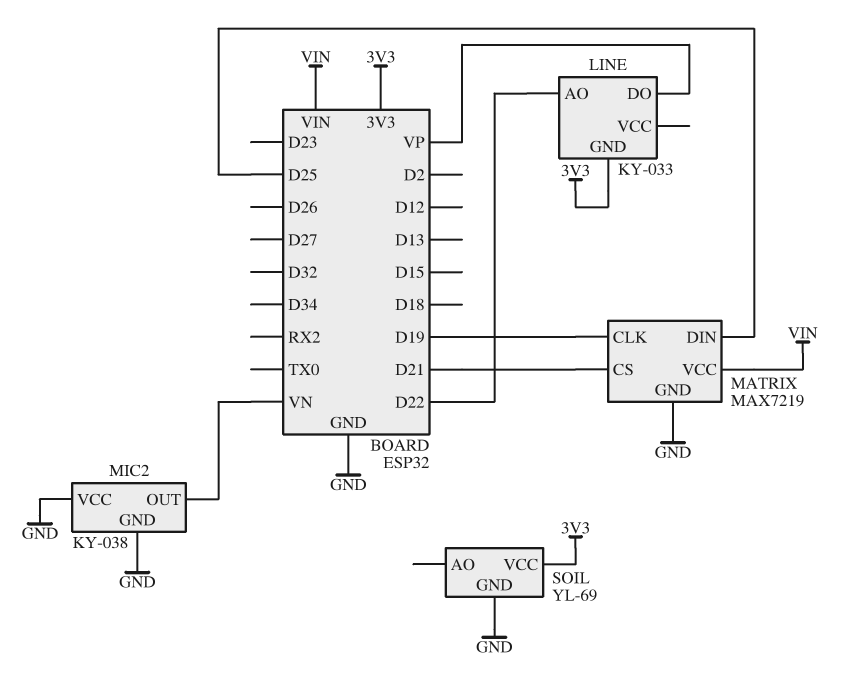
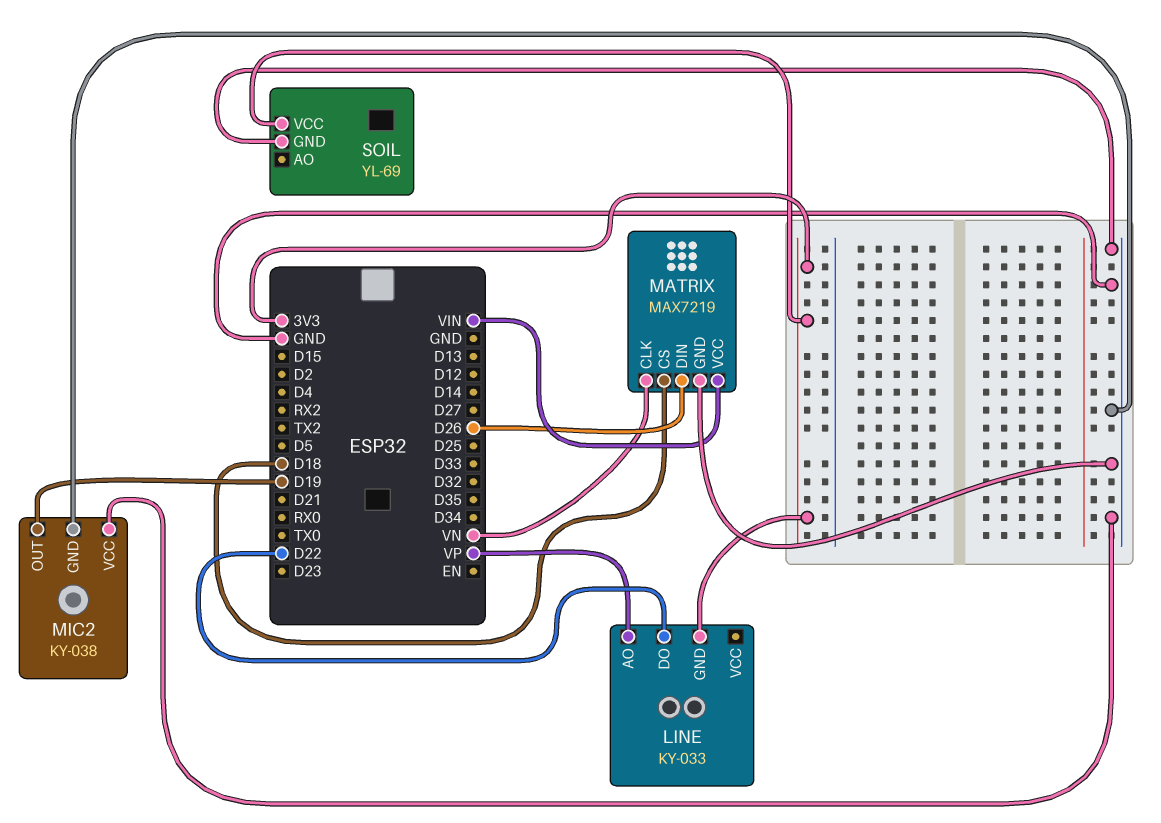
LINE pin AO: D22 -> VP
LINE pin DO: VP -> D22
MATRIX pin CLK: D19 -> VN
MATRIX pin CS: D21 -> D18
MATRIX pin DIN: D25 -> D26
MIC2 pin OUT: VN -> D19

